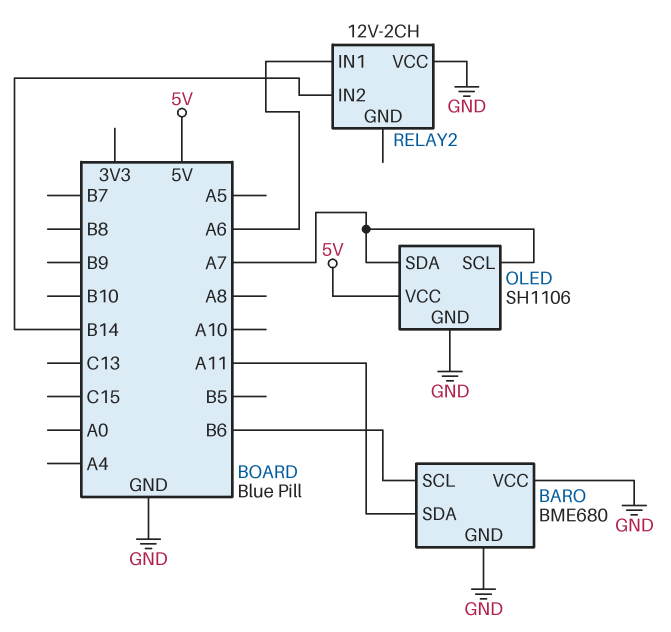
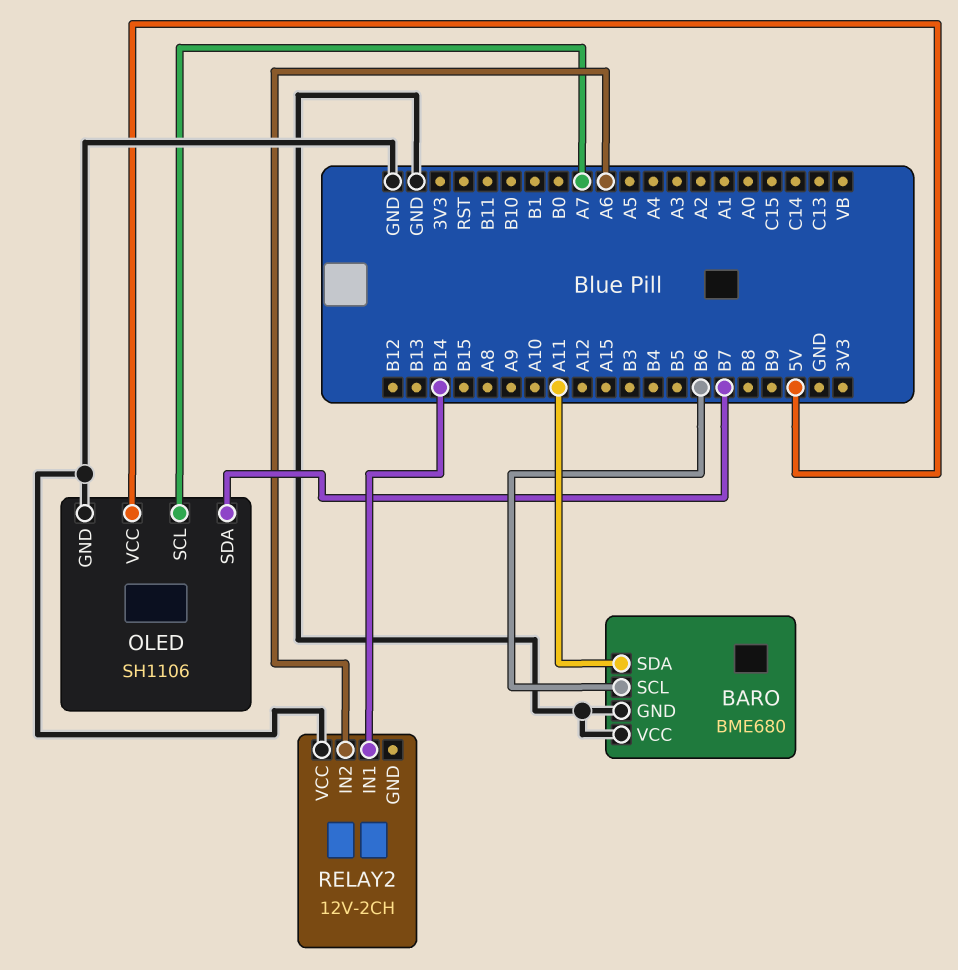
OLED pin SDA: A7 -> B7
RELAY2 pin IN1: A6 -> B14
RELAY2 pin IN2: B14 -> A6

